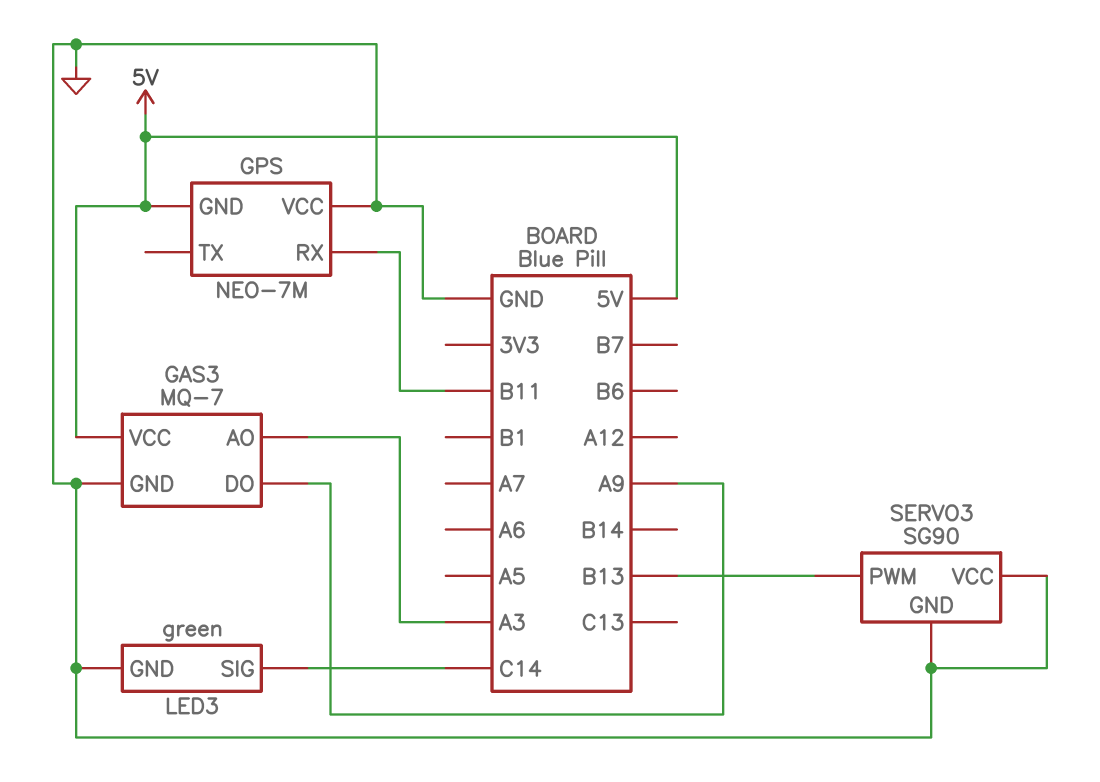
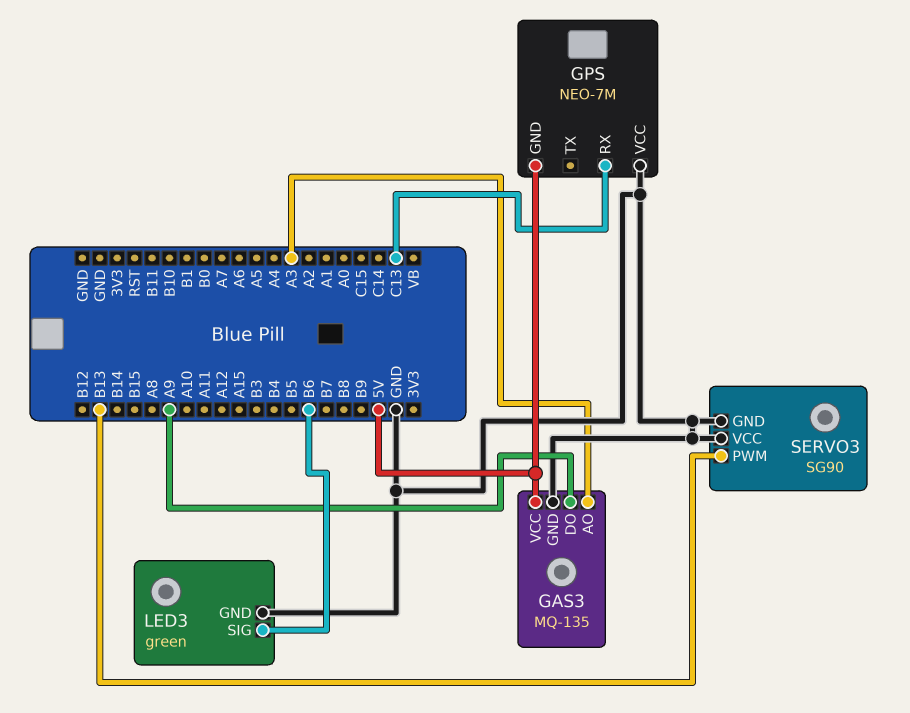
GAS3: MQ-7 -> MQ-135
GPS pin RX: B11 -> C13
LED3 pin SIG: C14 -> B6

